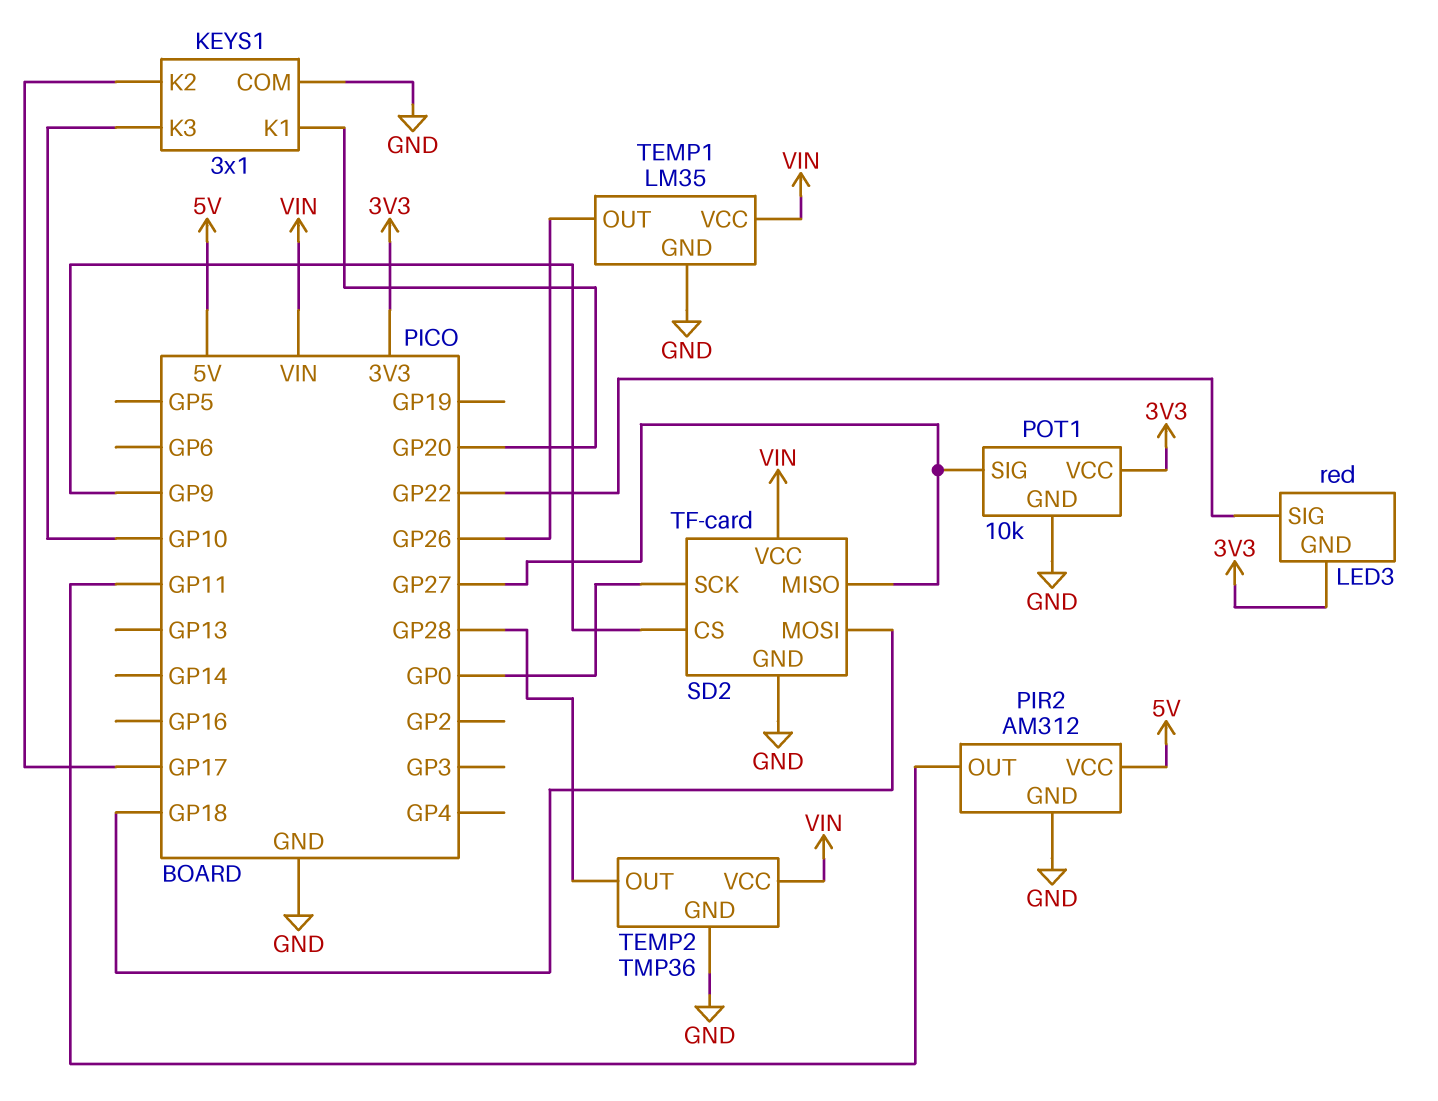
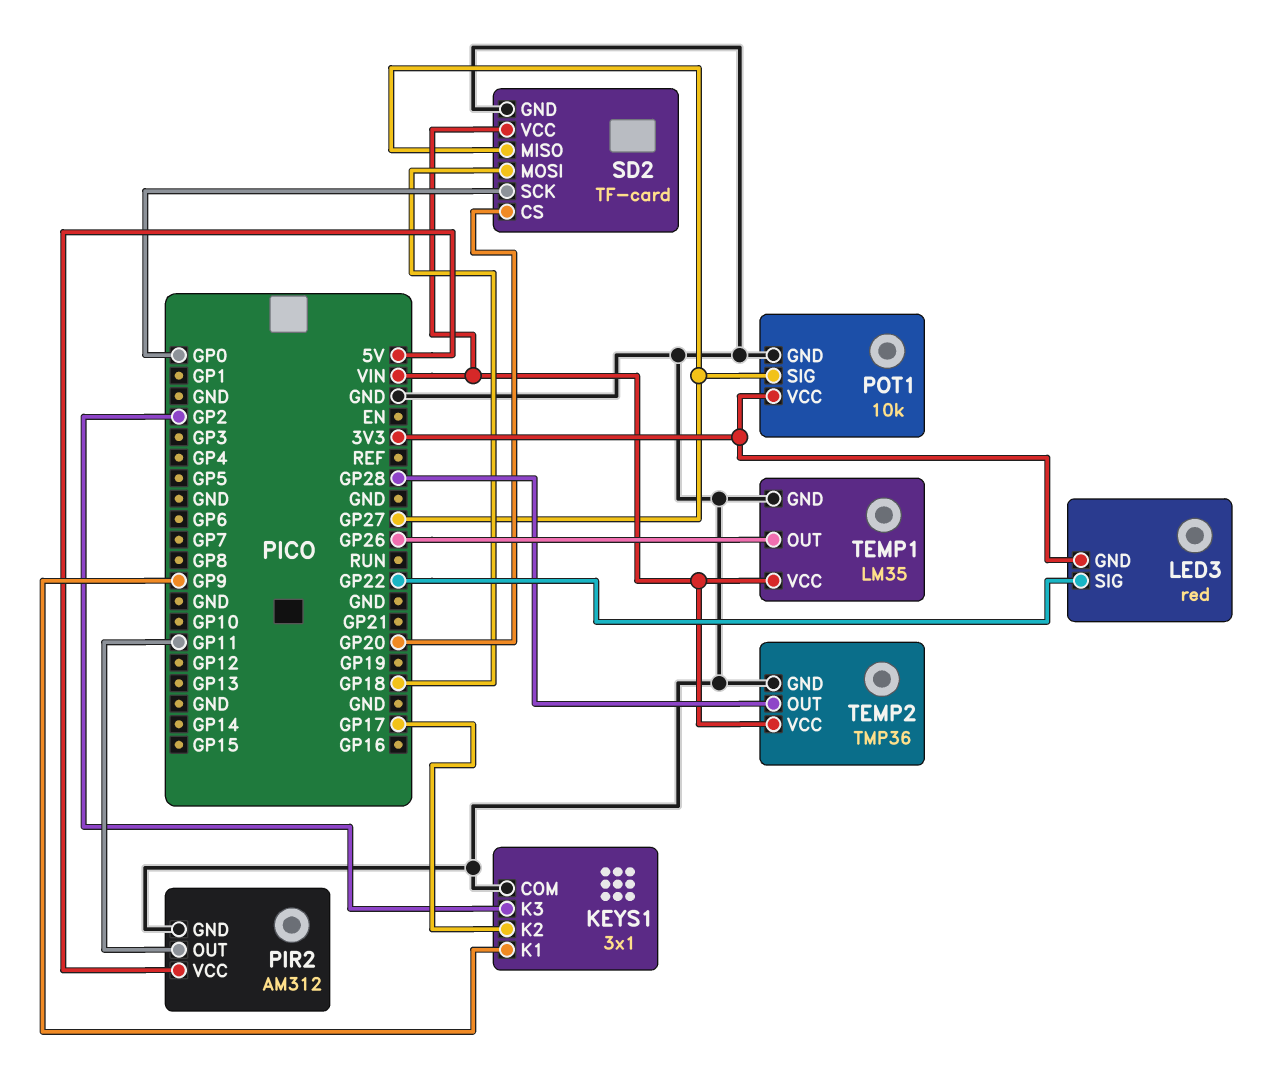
KEYS1 pin K1: GP20 -> GP9
KEYS1 pin K3: GP10 -> GP2
SD2 pin CS: GP9 -> GP20

